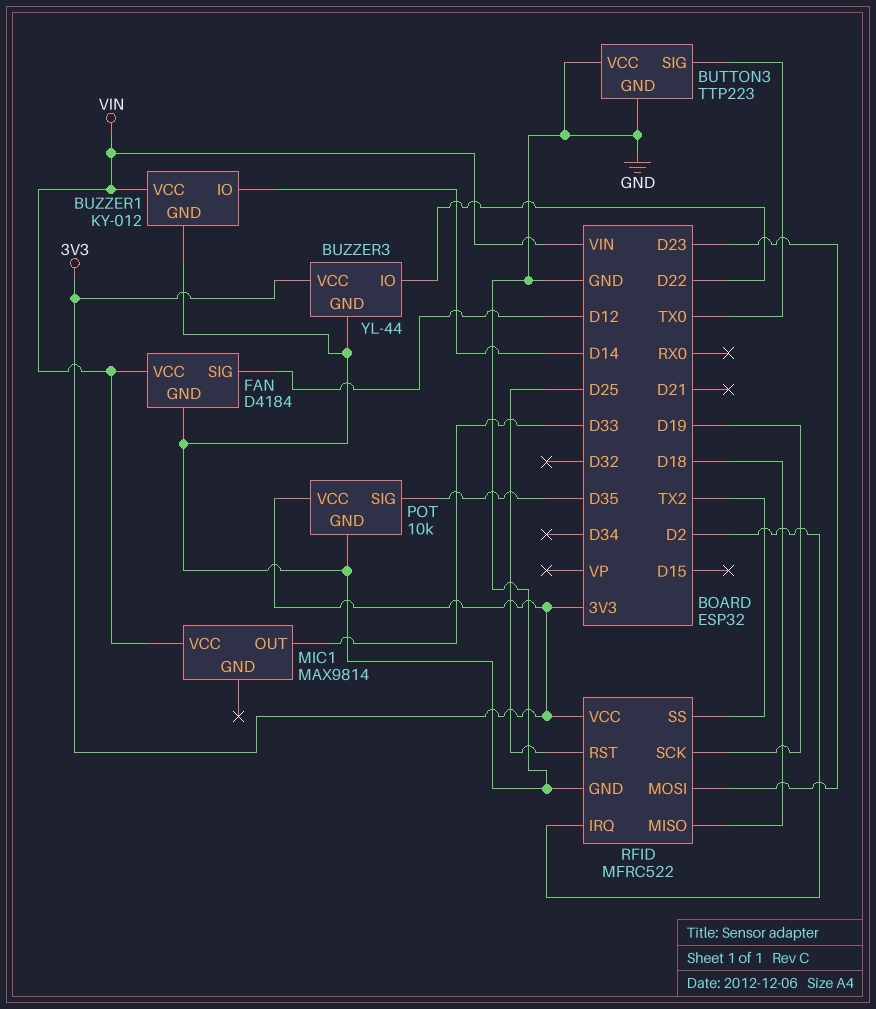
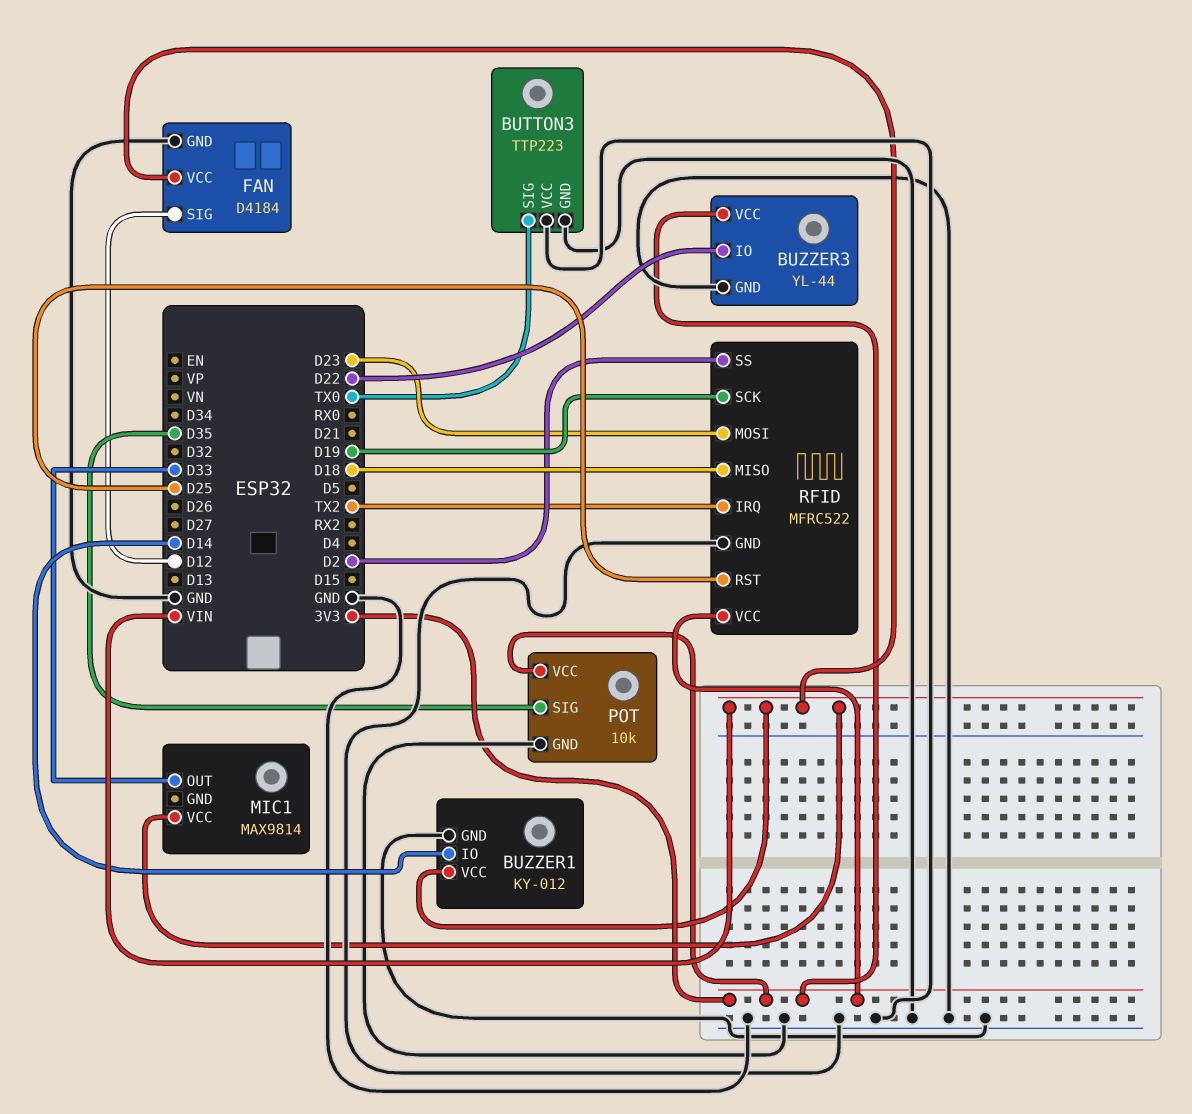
RFID pin IRQ: D2 -> TX2
RFID pin SS: TX2 -> D2

